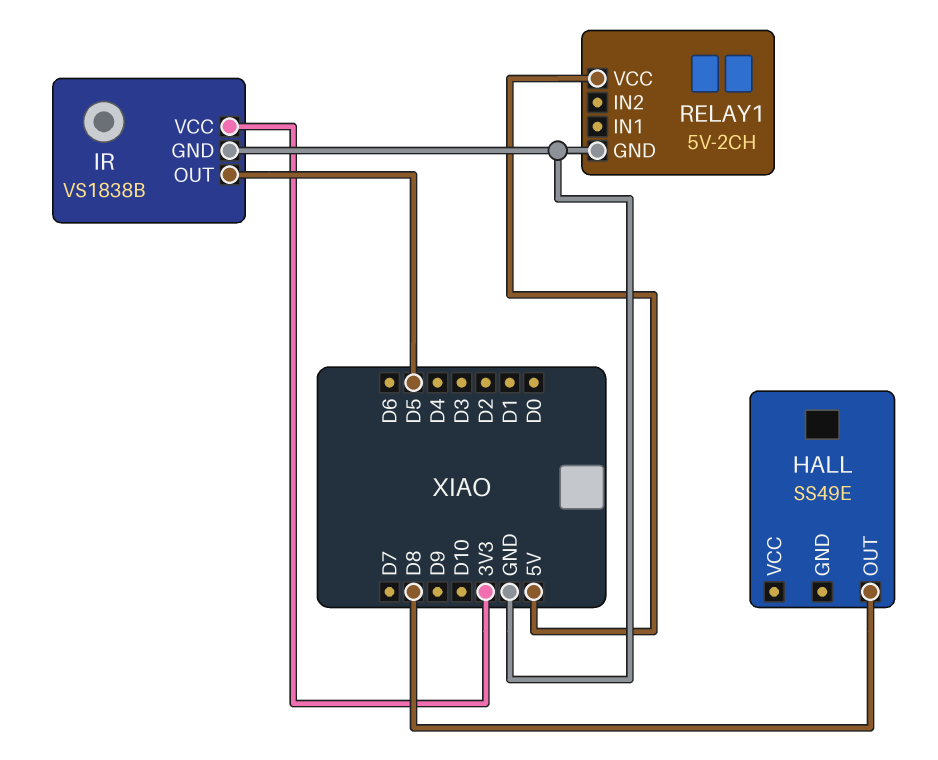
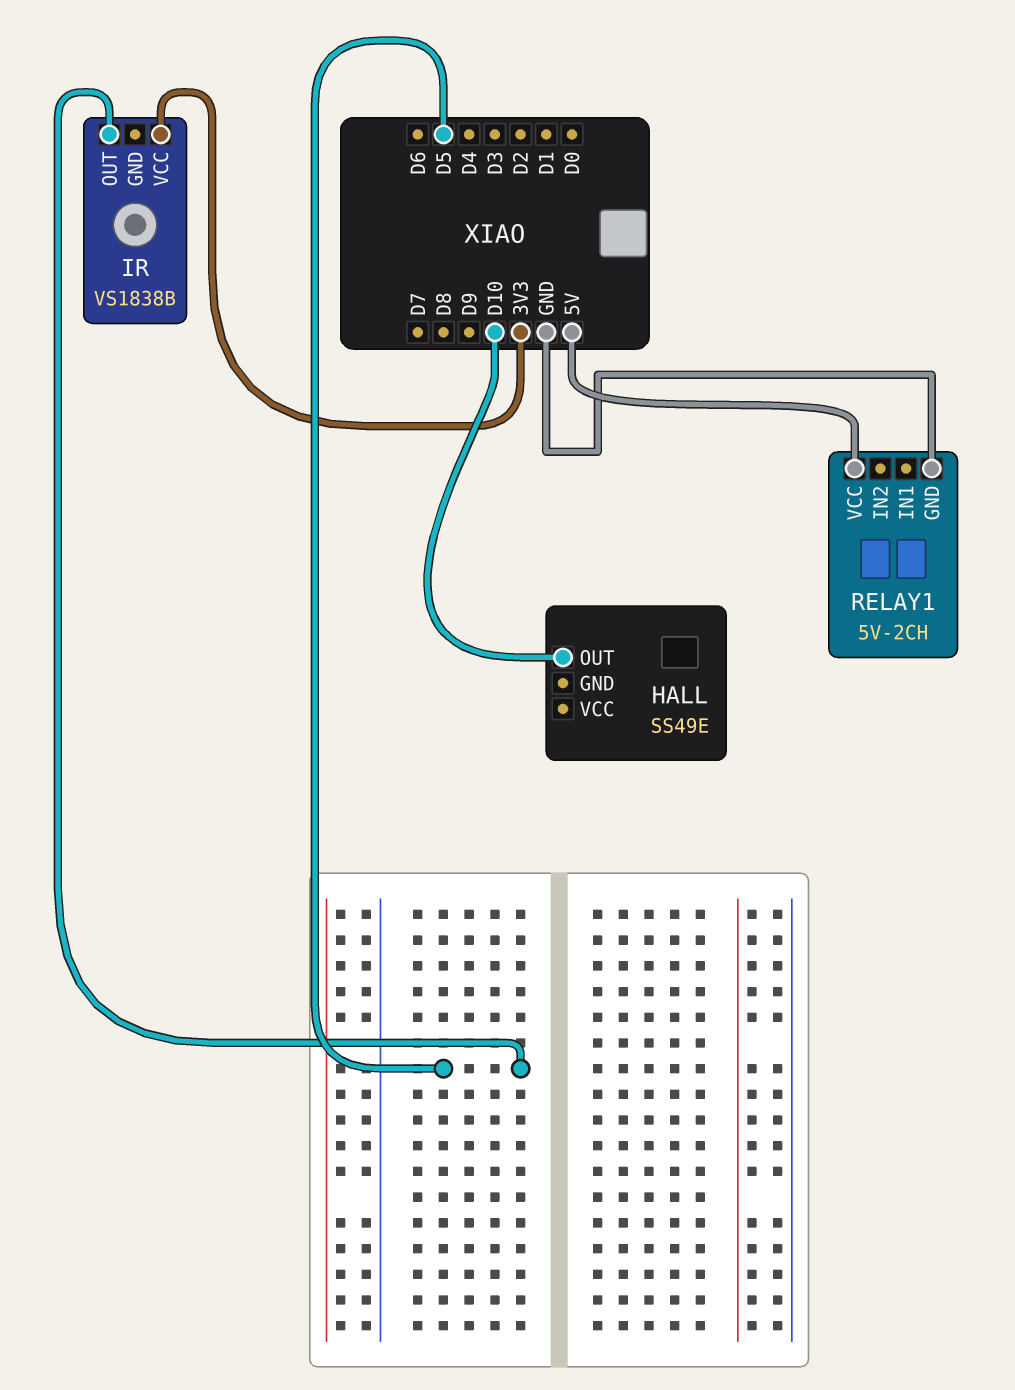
HALL pin OUT: D8 -> D10
IR pin GND: GND -> none

